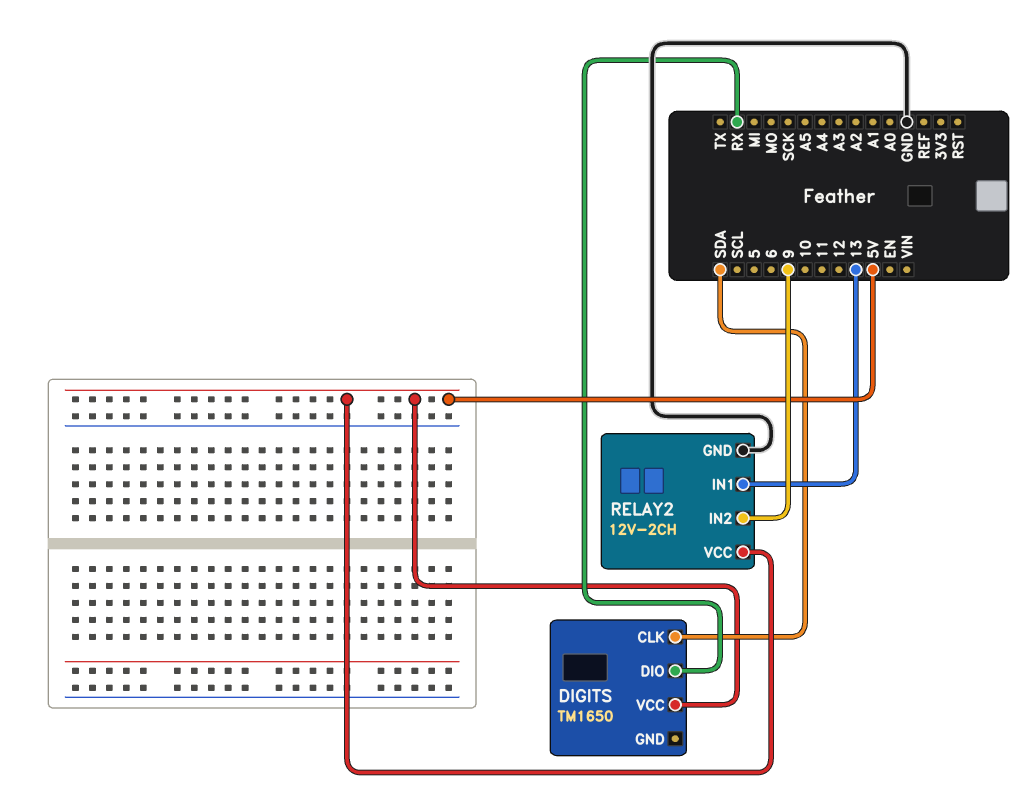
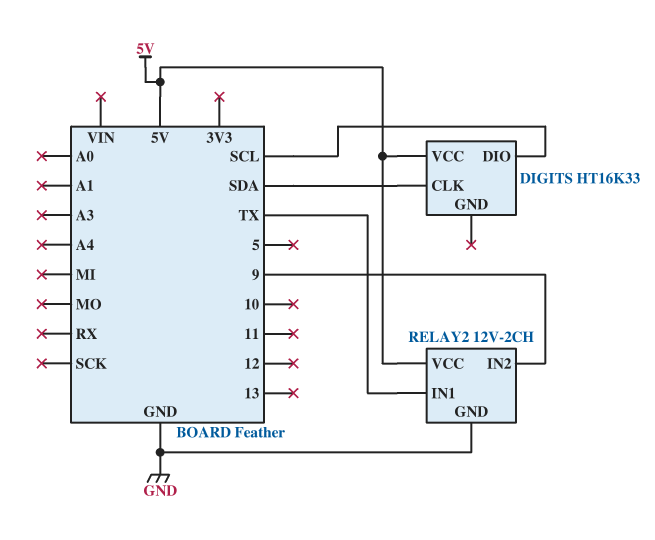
DIGITS: TM1650 -> HT16K33
DIGITS pin DIO: RX -> SCL
RELAY2 pin IN1: 13 -> TX

